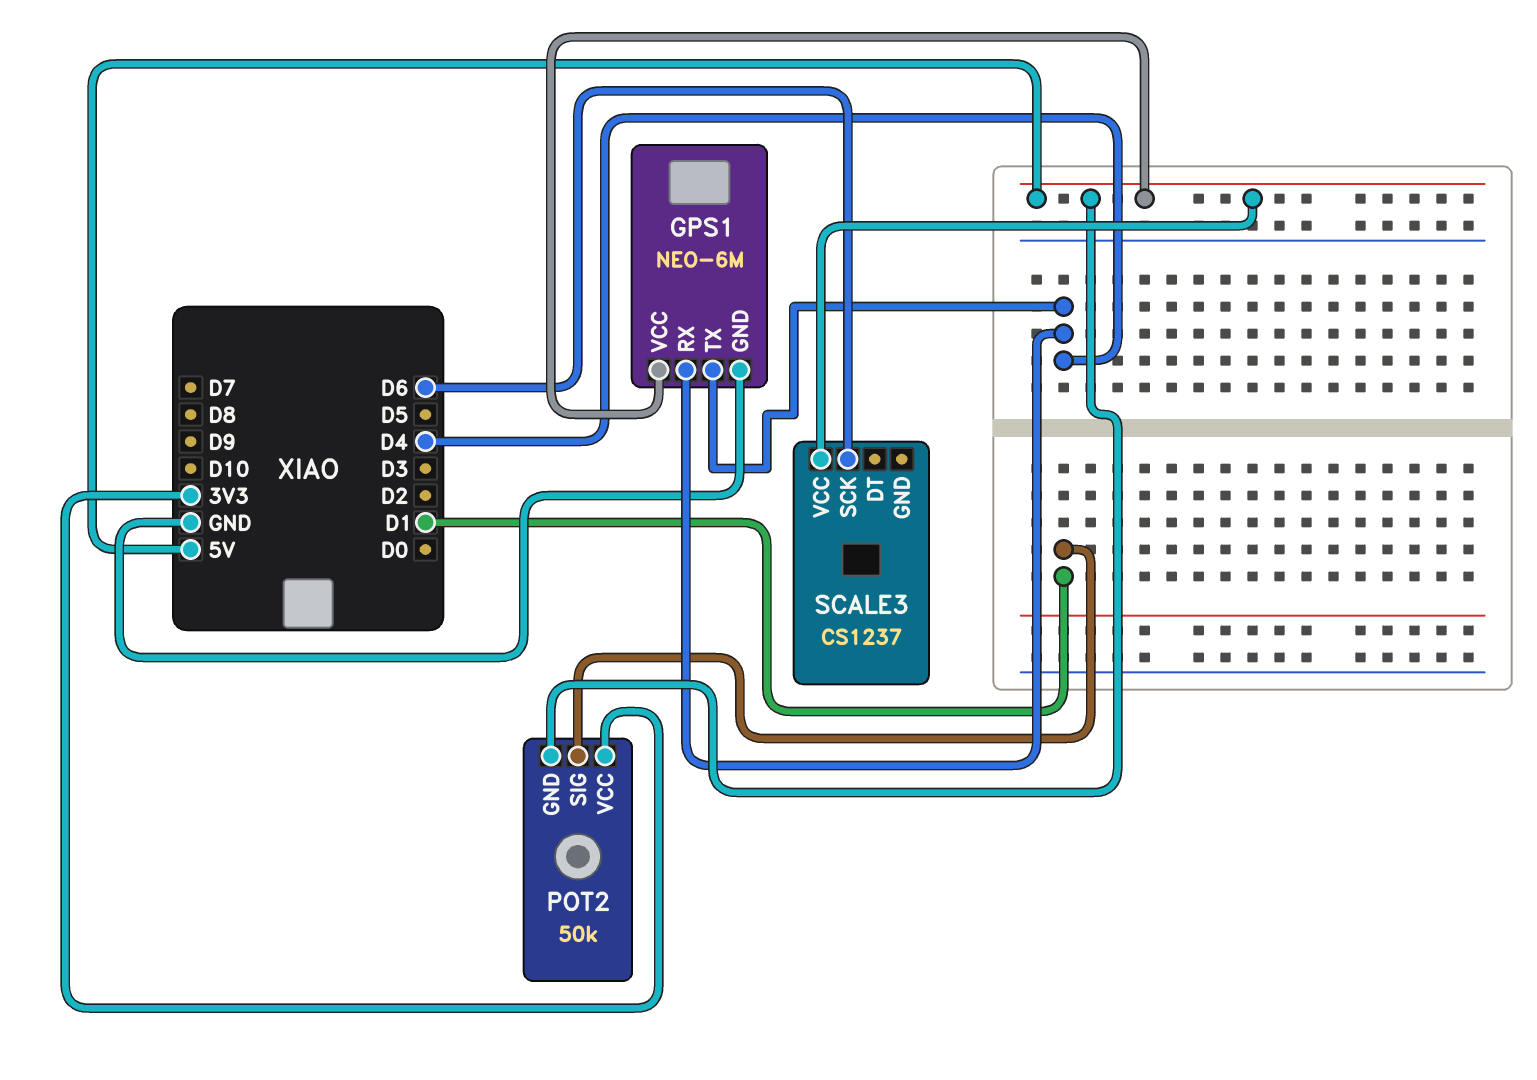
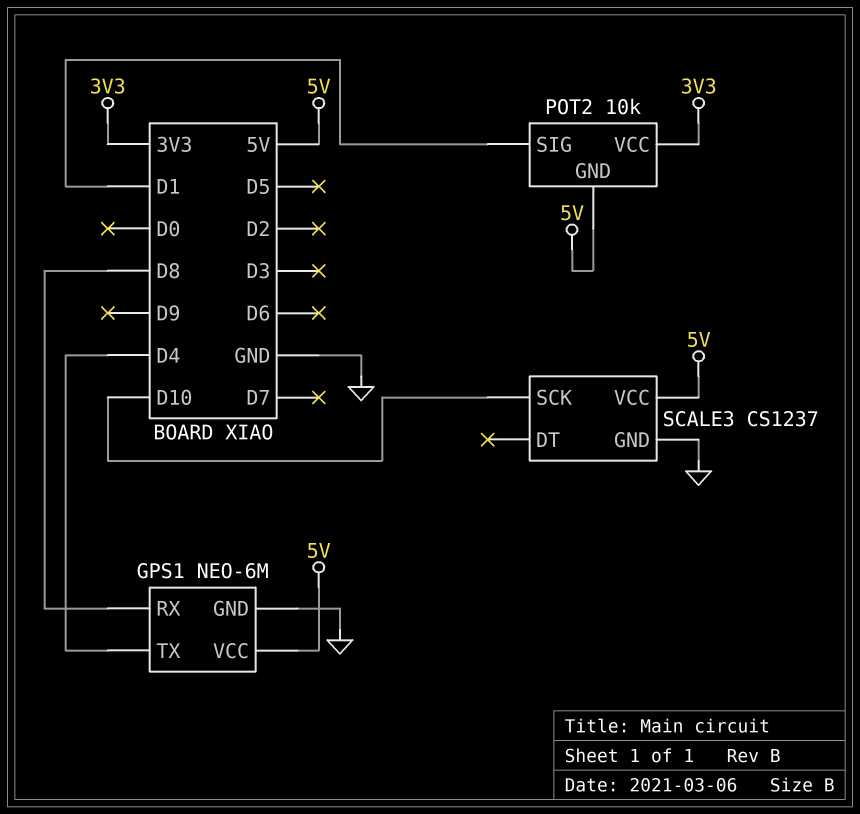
GPS1 pin RX: D4 -> D8
POT2: 50k -> 10k
SCALE3 pin GND: none -> GND
SCALE3 pin SCK: D6 -> D10

